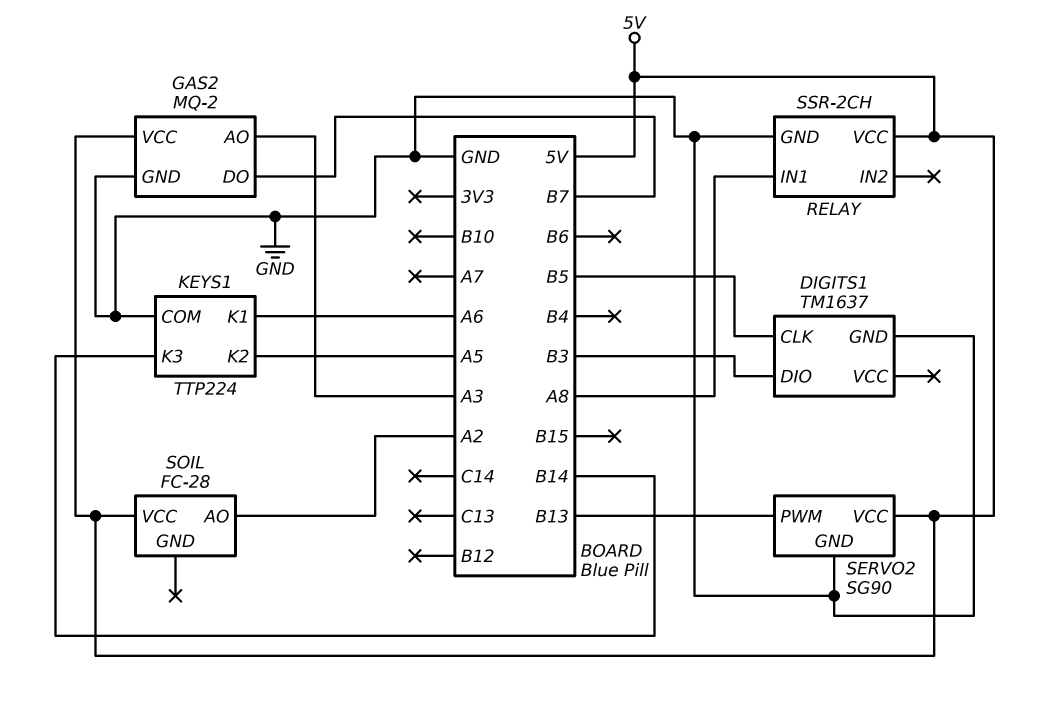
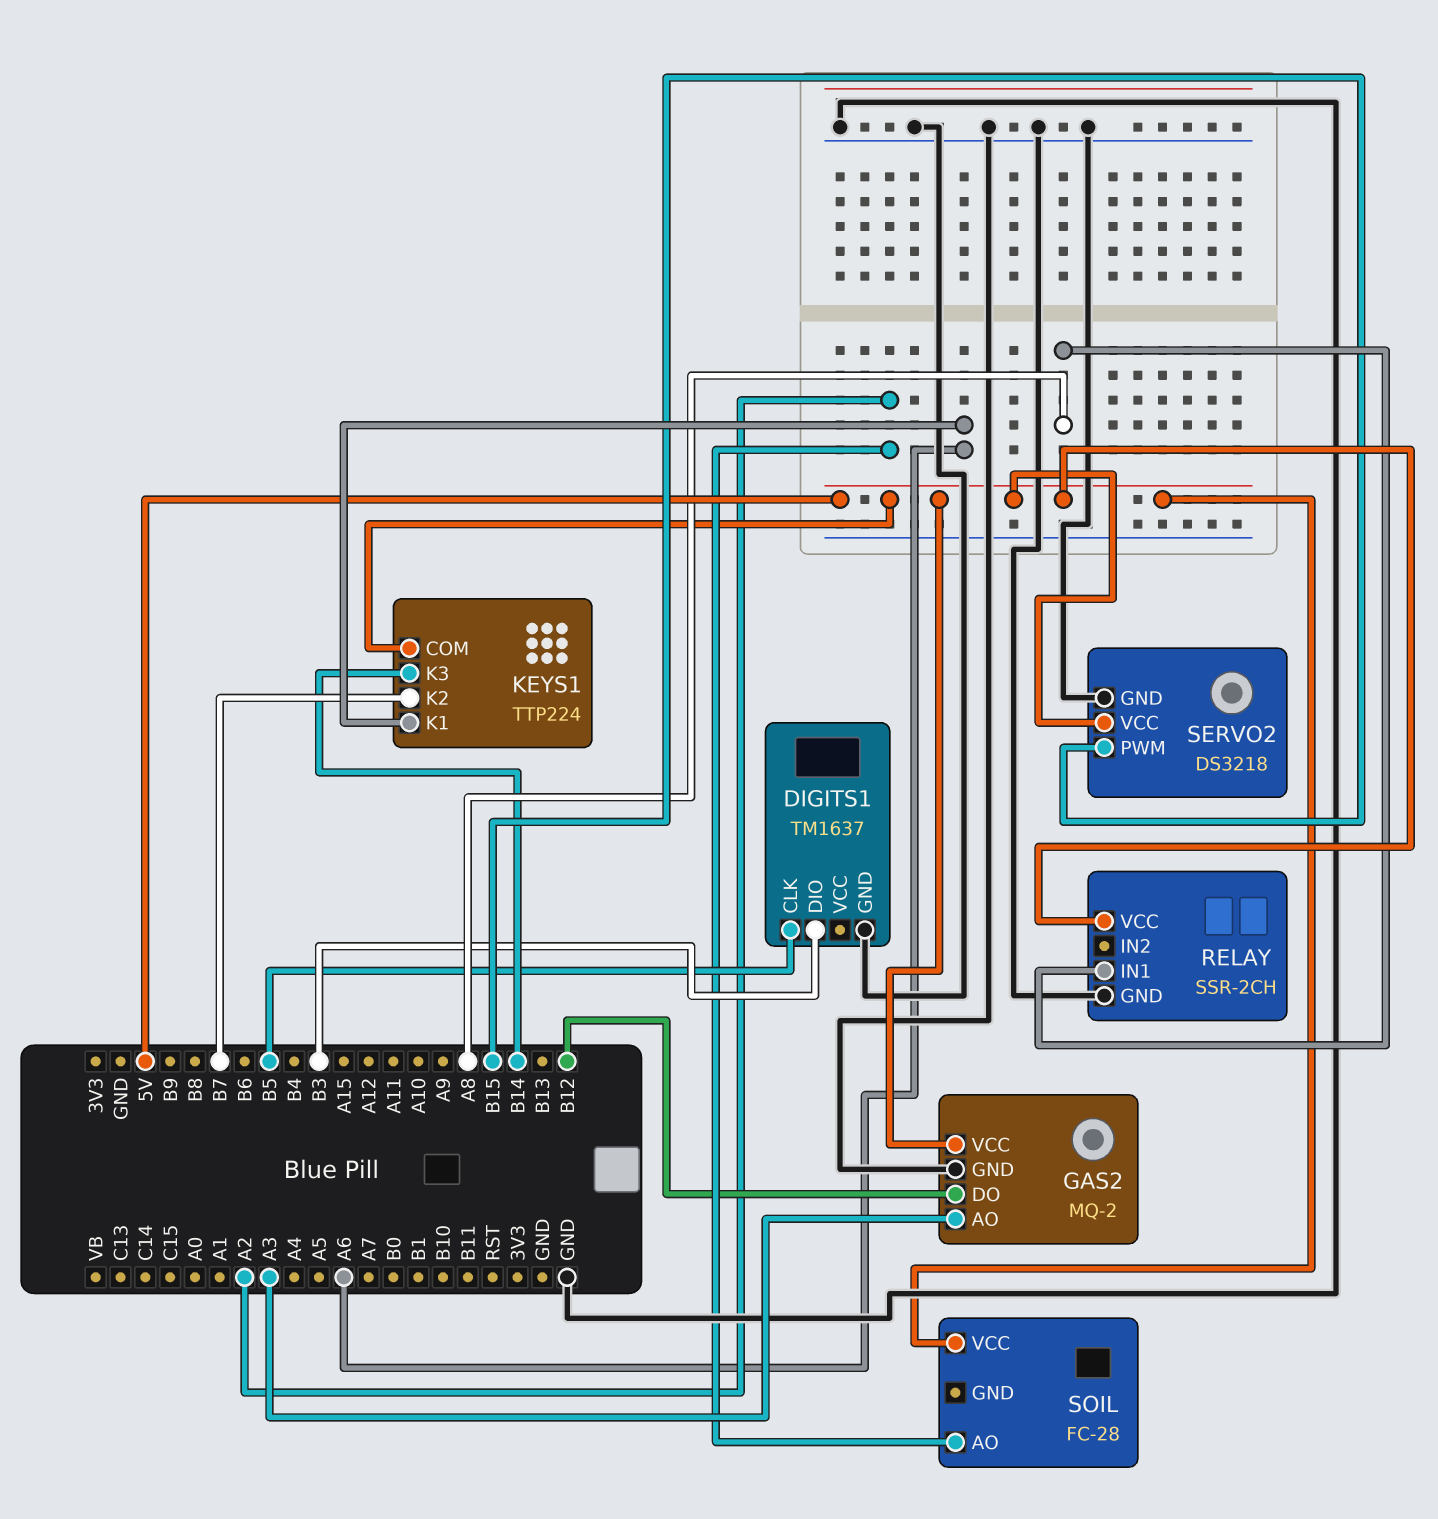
GAS2 pin DO: B7 -> B12
KEYS1 pin COM: GND -> 5V
KEYS1 pin K2: A5 -> B7
SERVO2: SG90 -> DS3218
SERVO2 pin PWM: B13 -> B15

